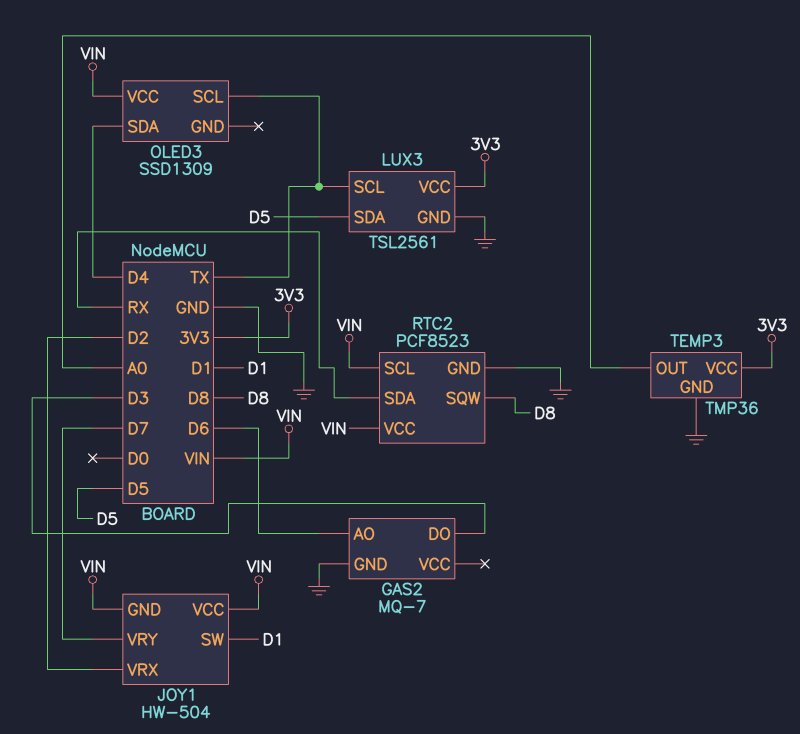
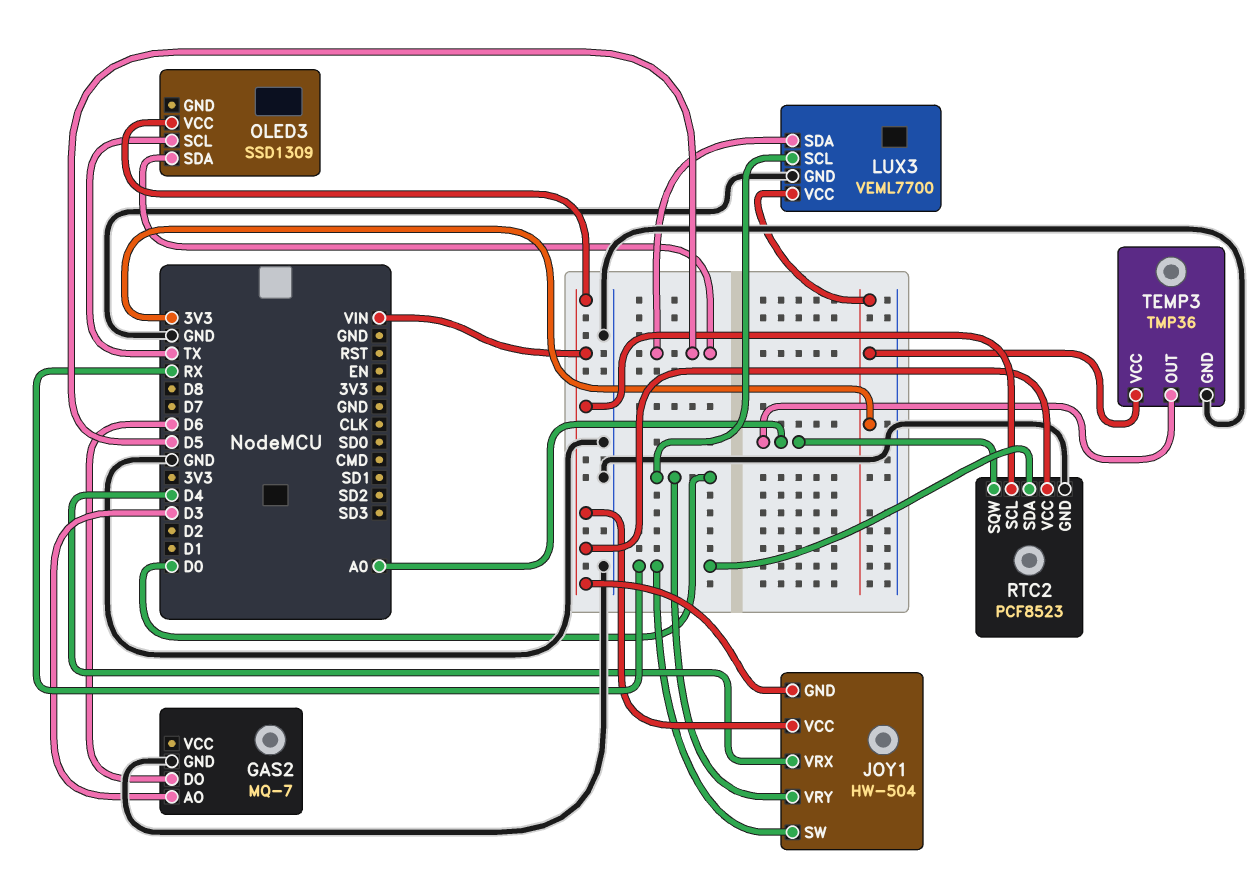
GAS2 pin AO: D6 -> D3
GAS2 pin DO: D3 -> D6
JOY1 pin SW: D1 -> RX
JOY1 pin VRX: D2 -> D4
JOY1 pin VRY: D7 -> D0
LUX3: TSL2561 -> VEML7700
LUX3 pin SCL: TX -> D0
OLED3 pin SDA: D4 -> D5
RTC2 pin SQW: D8 -> A0

